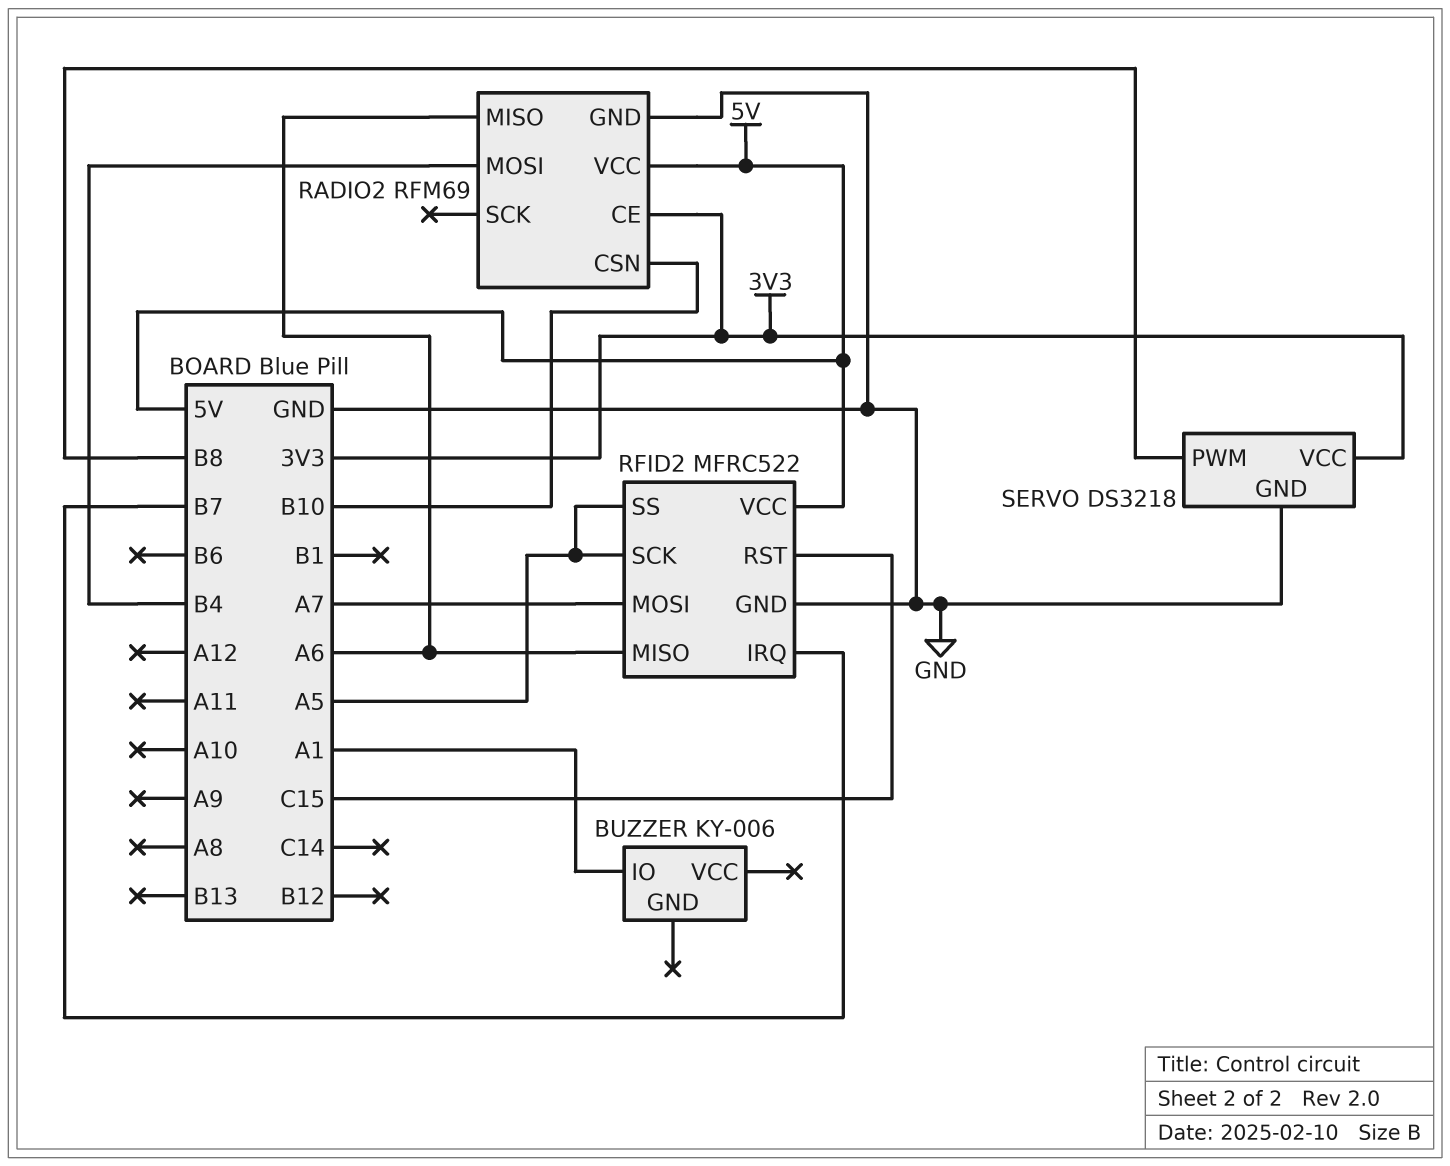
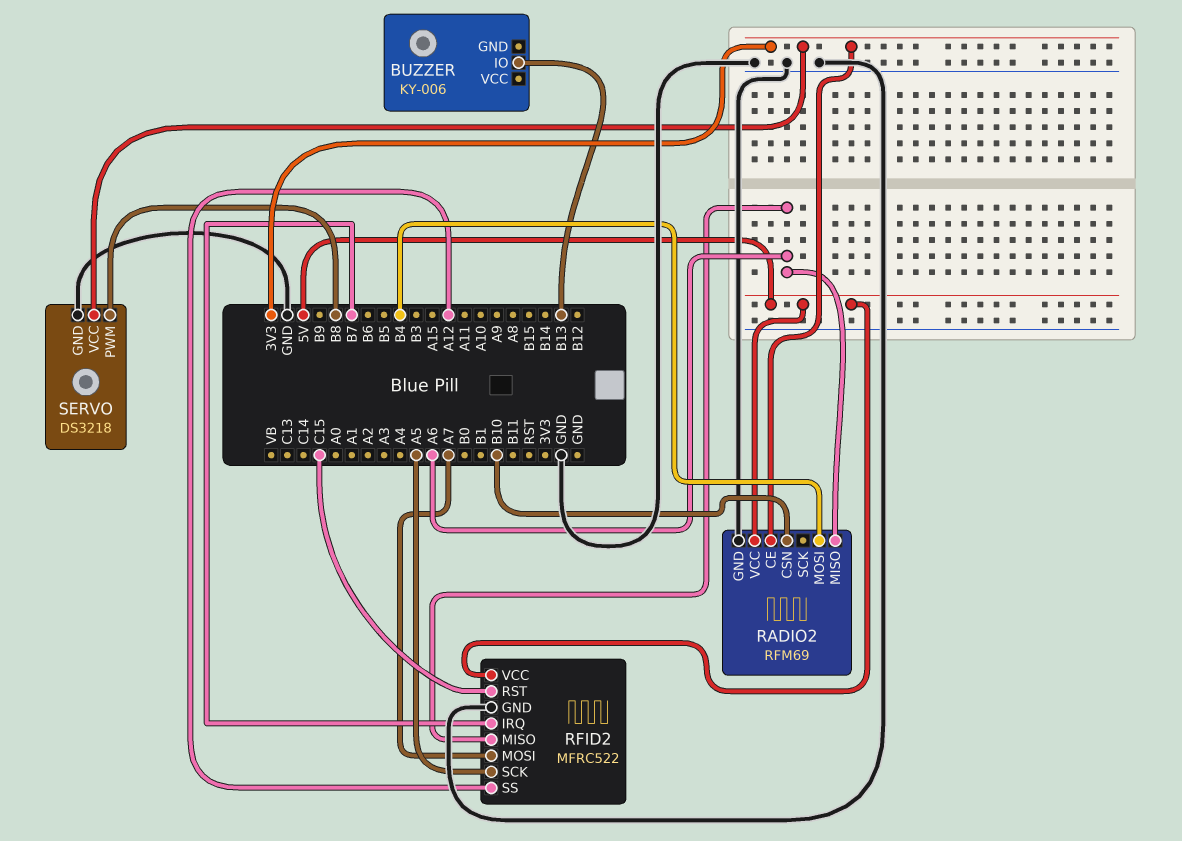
BUZZER pin IO: A1 -> B13
RFID2 pin SS: A5 -> A12

